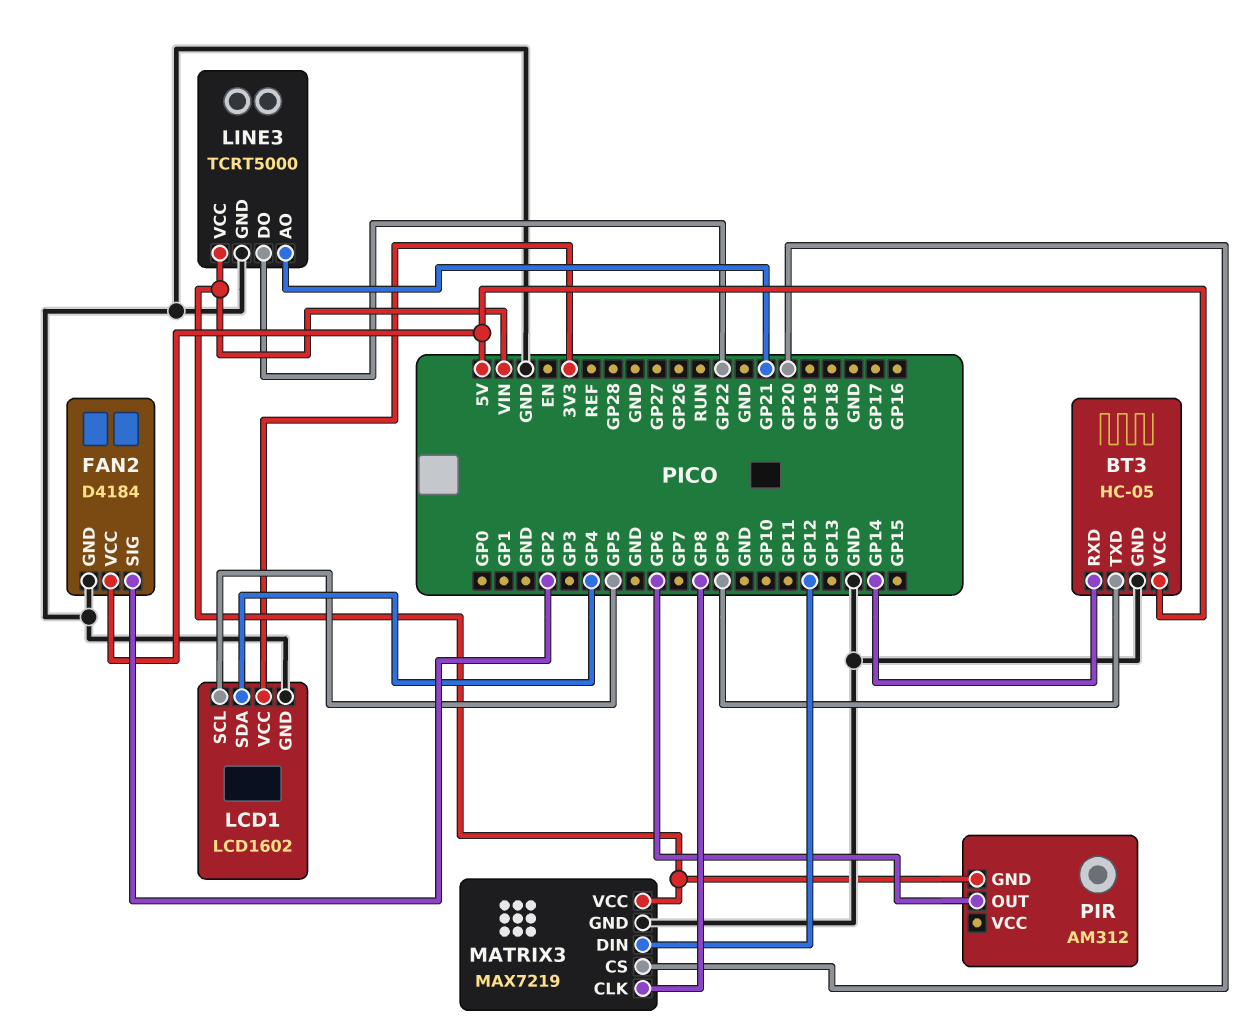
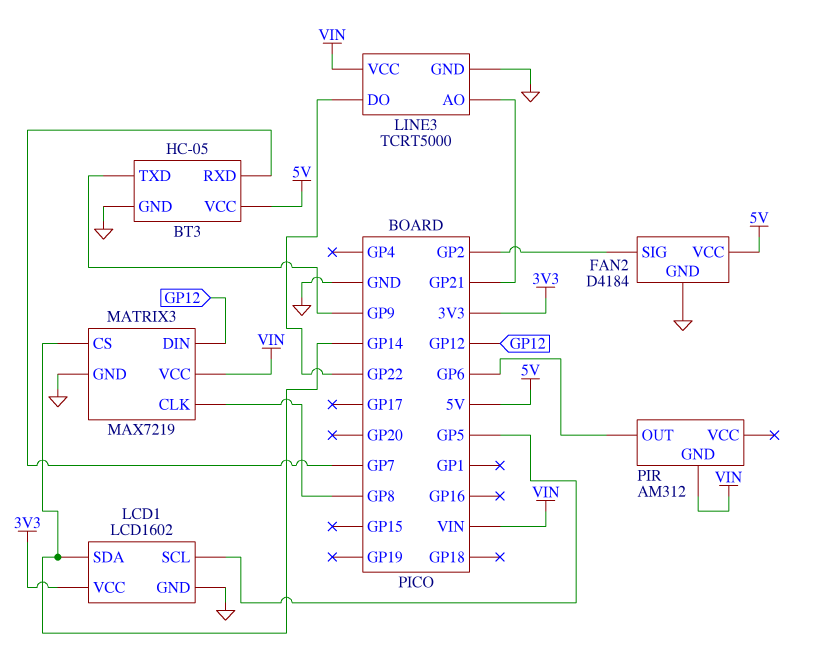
BT3 pin RXD: GP14 -> GP7
LCD1 pin SDA: GP4 -> GP14
MATRIX3 pin CS: GP20 -> GP14

